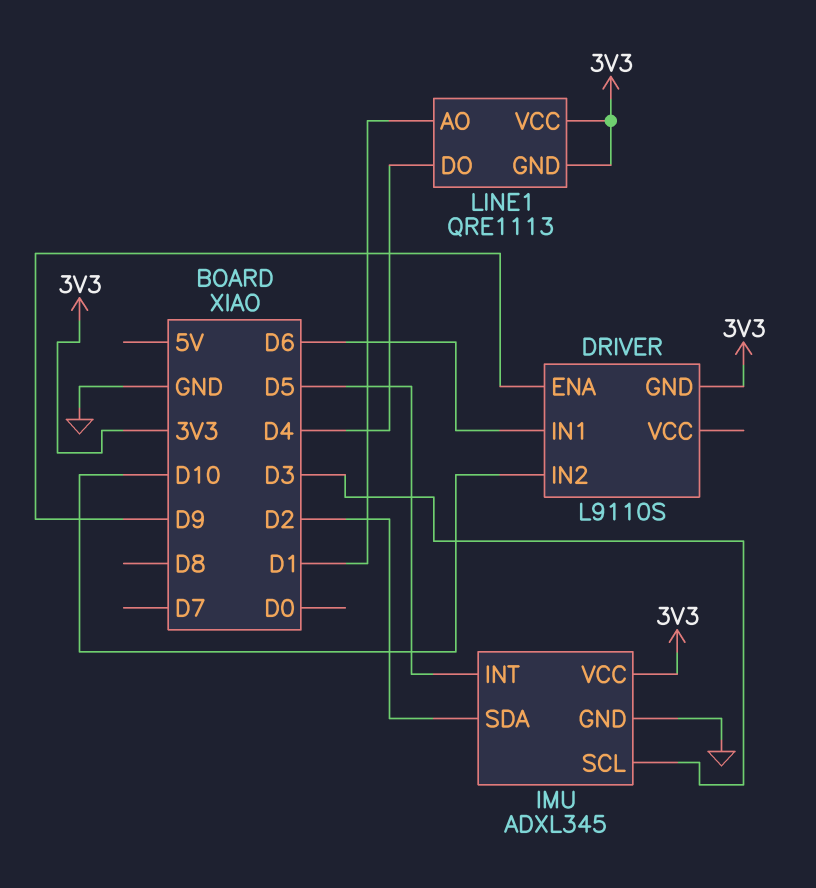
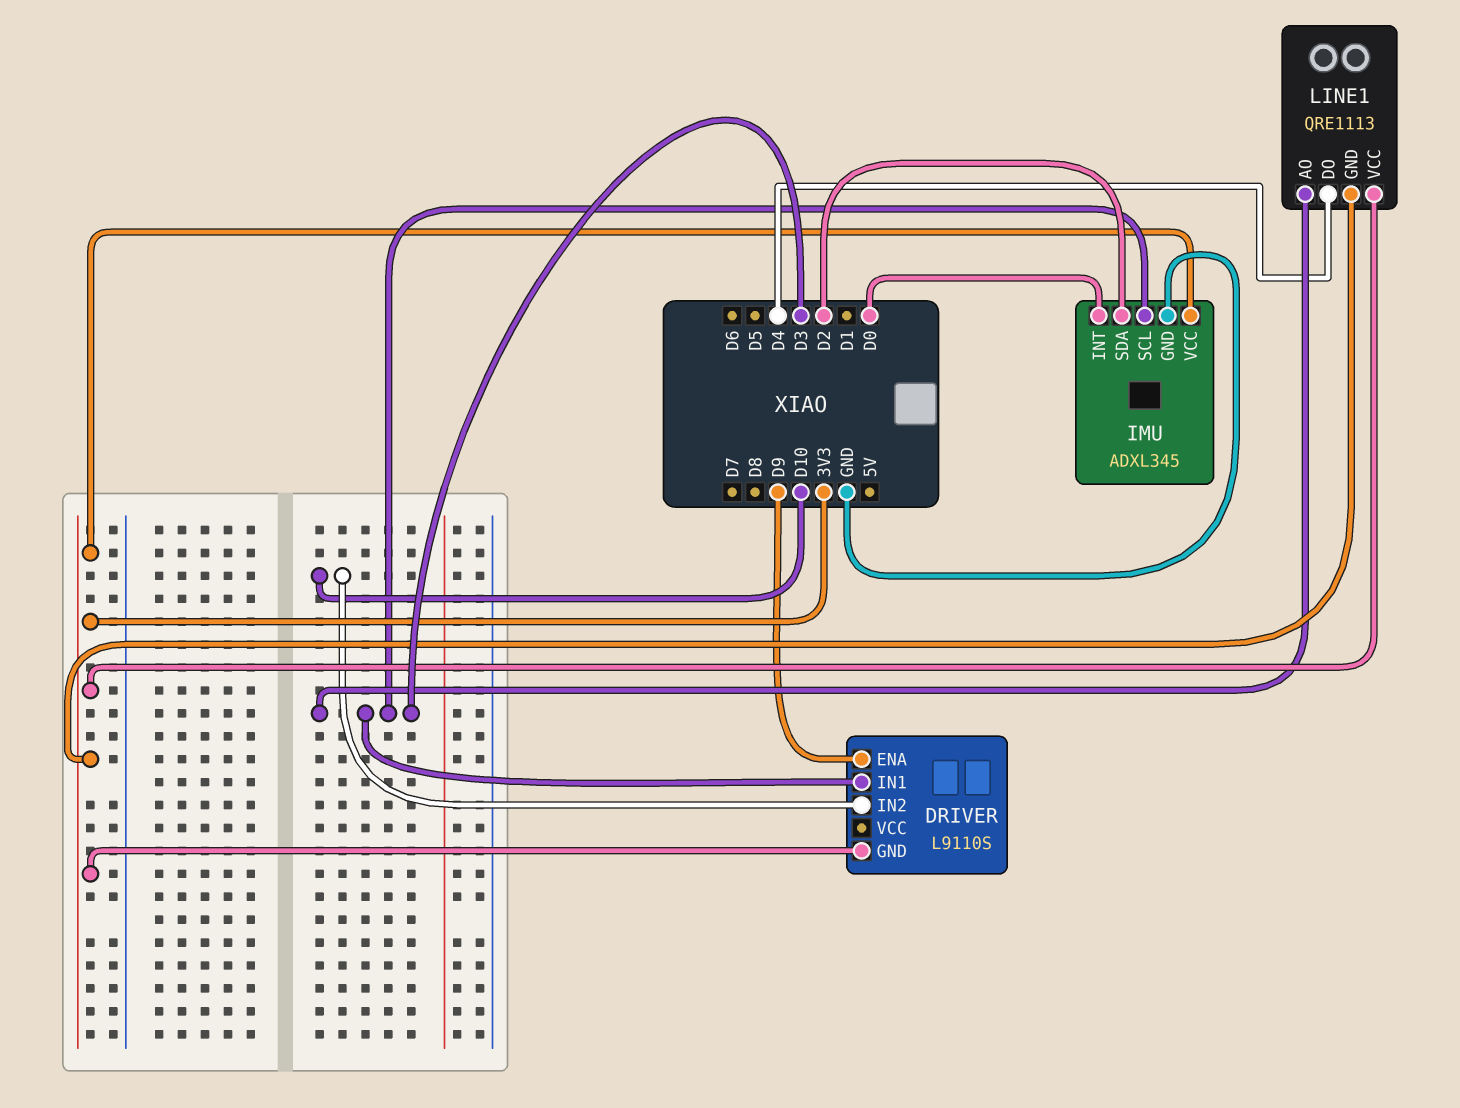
DRIVER pin IN1: D6 -> D3
IMU pin INT: D5 -> D0
LINE1 pin AO: D1 -> D3

